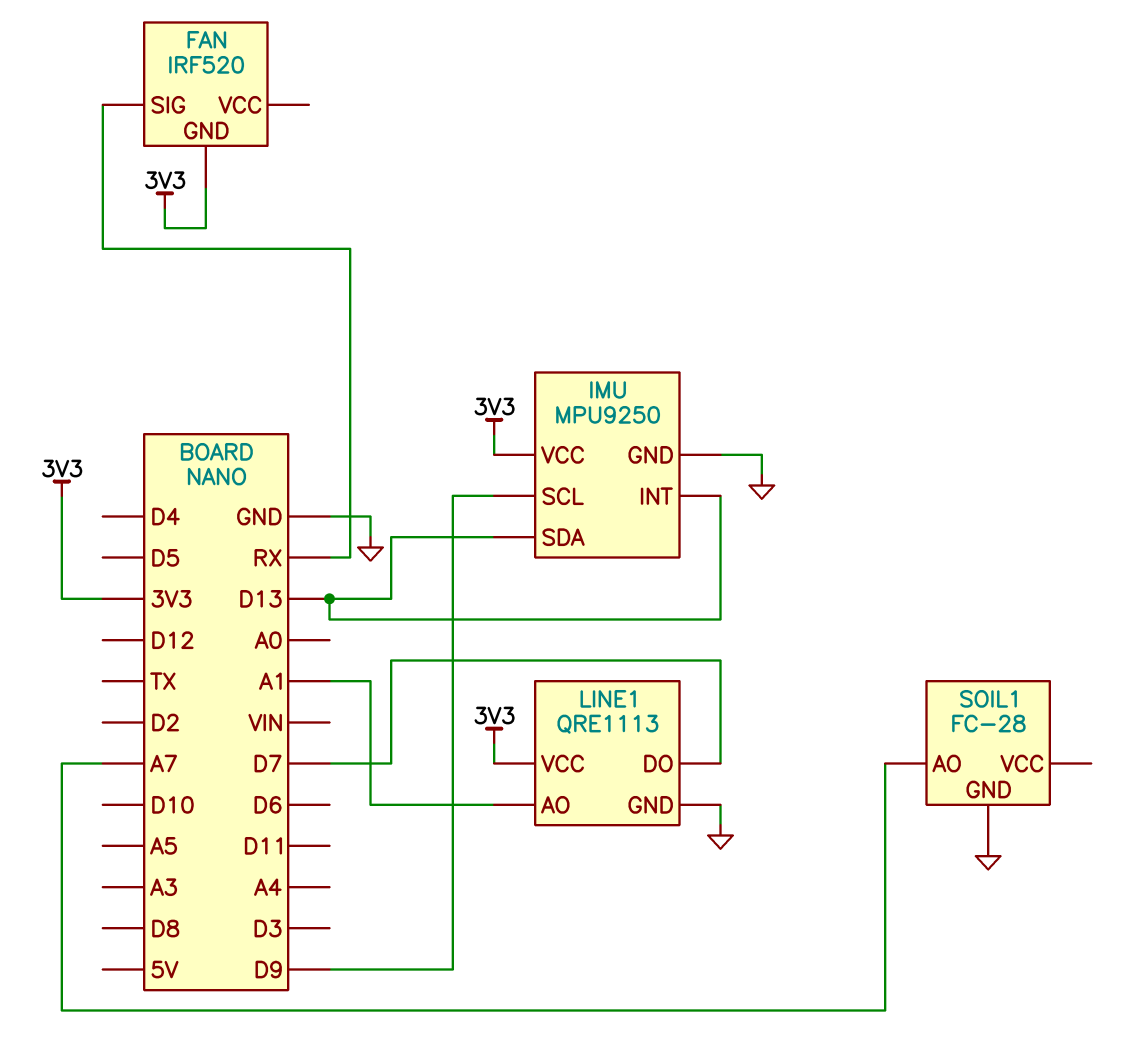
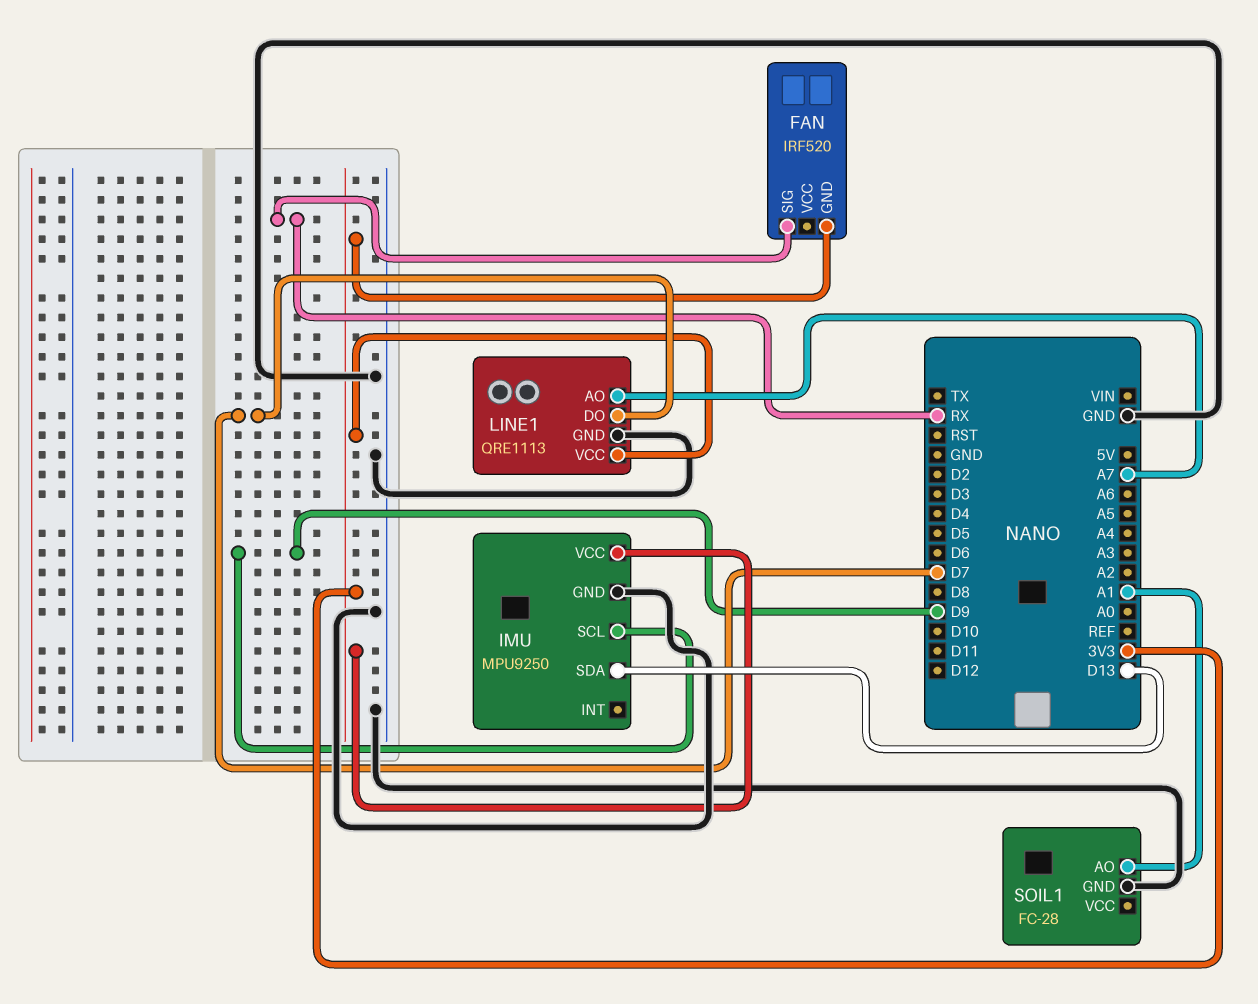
IMU pin INT: D13 -> none
LINE1 pin AO: A1 -> A7
SOIL1 pin AO: A7 -> A1

